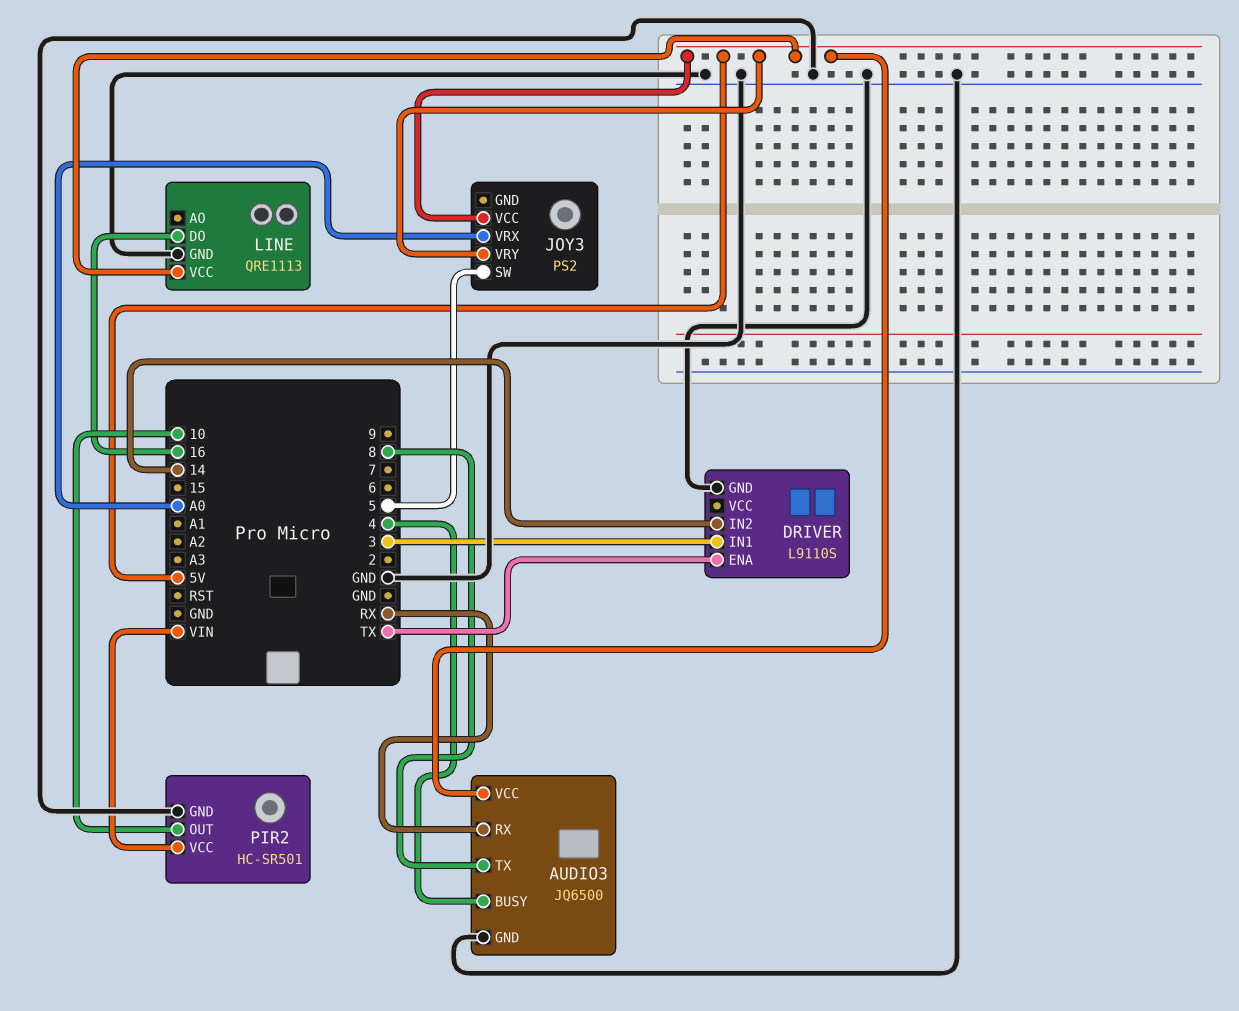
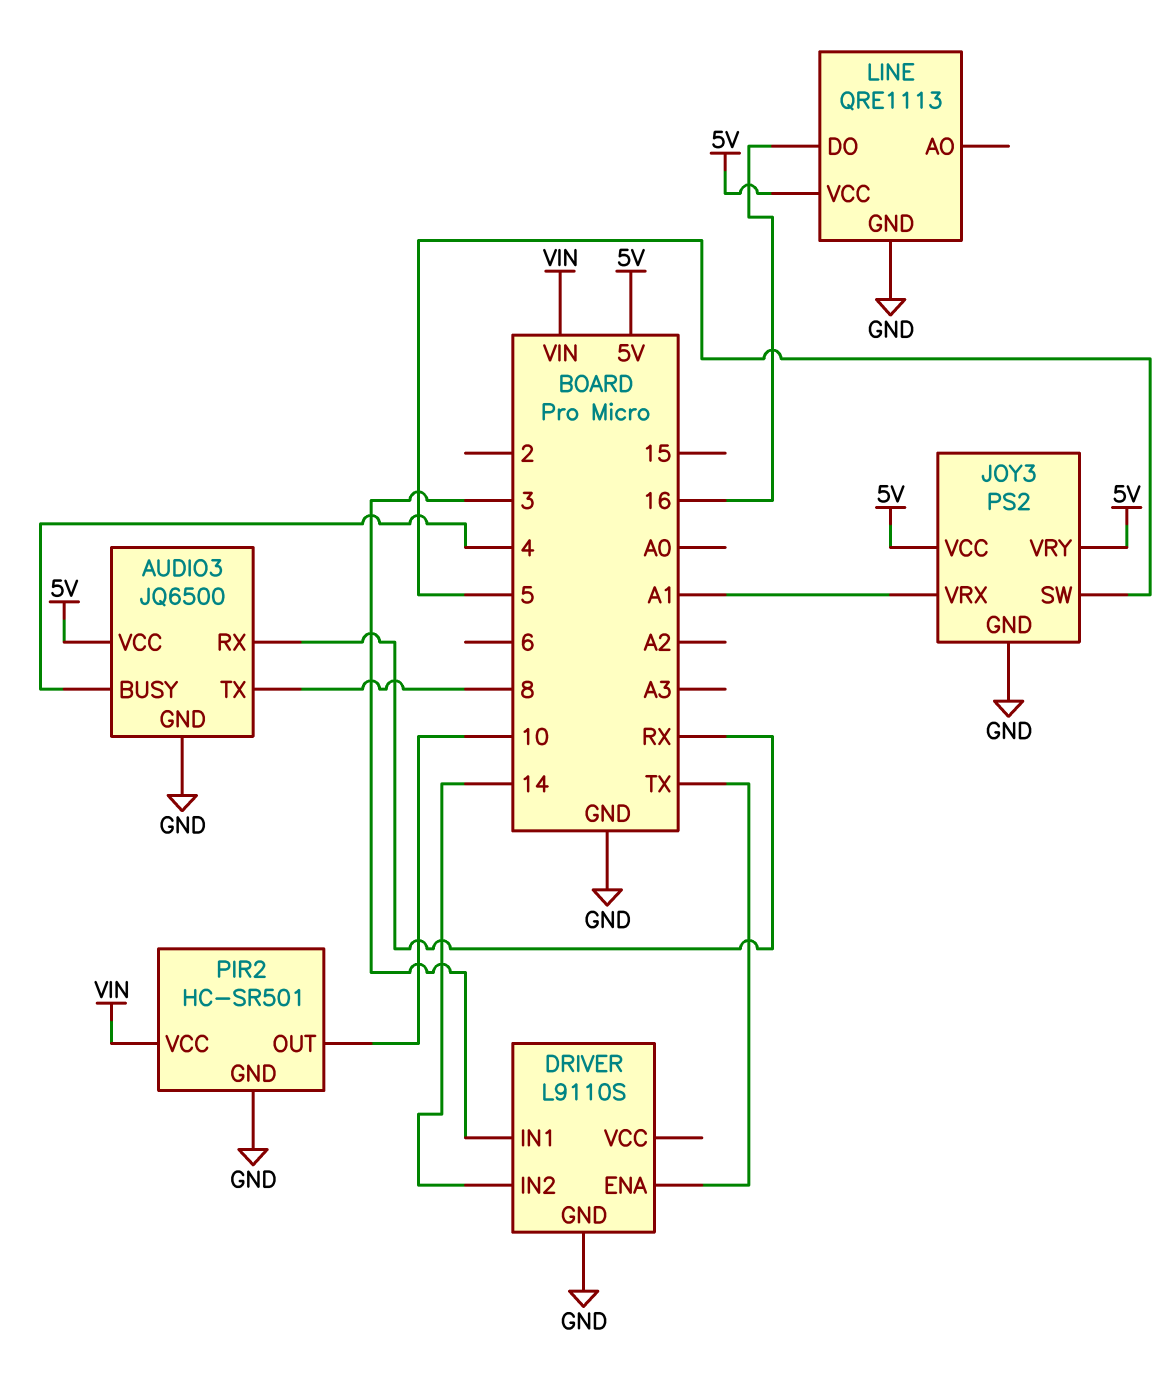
JOY3 pin GND: none -> GND
JOY3 pin VRX: A0 -> A1

